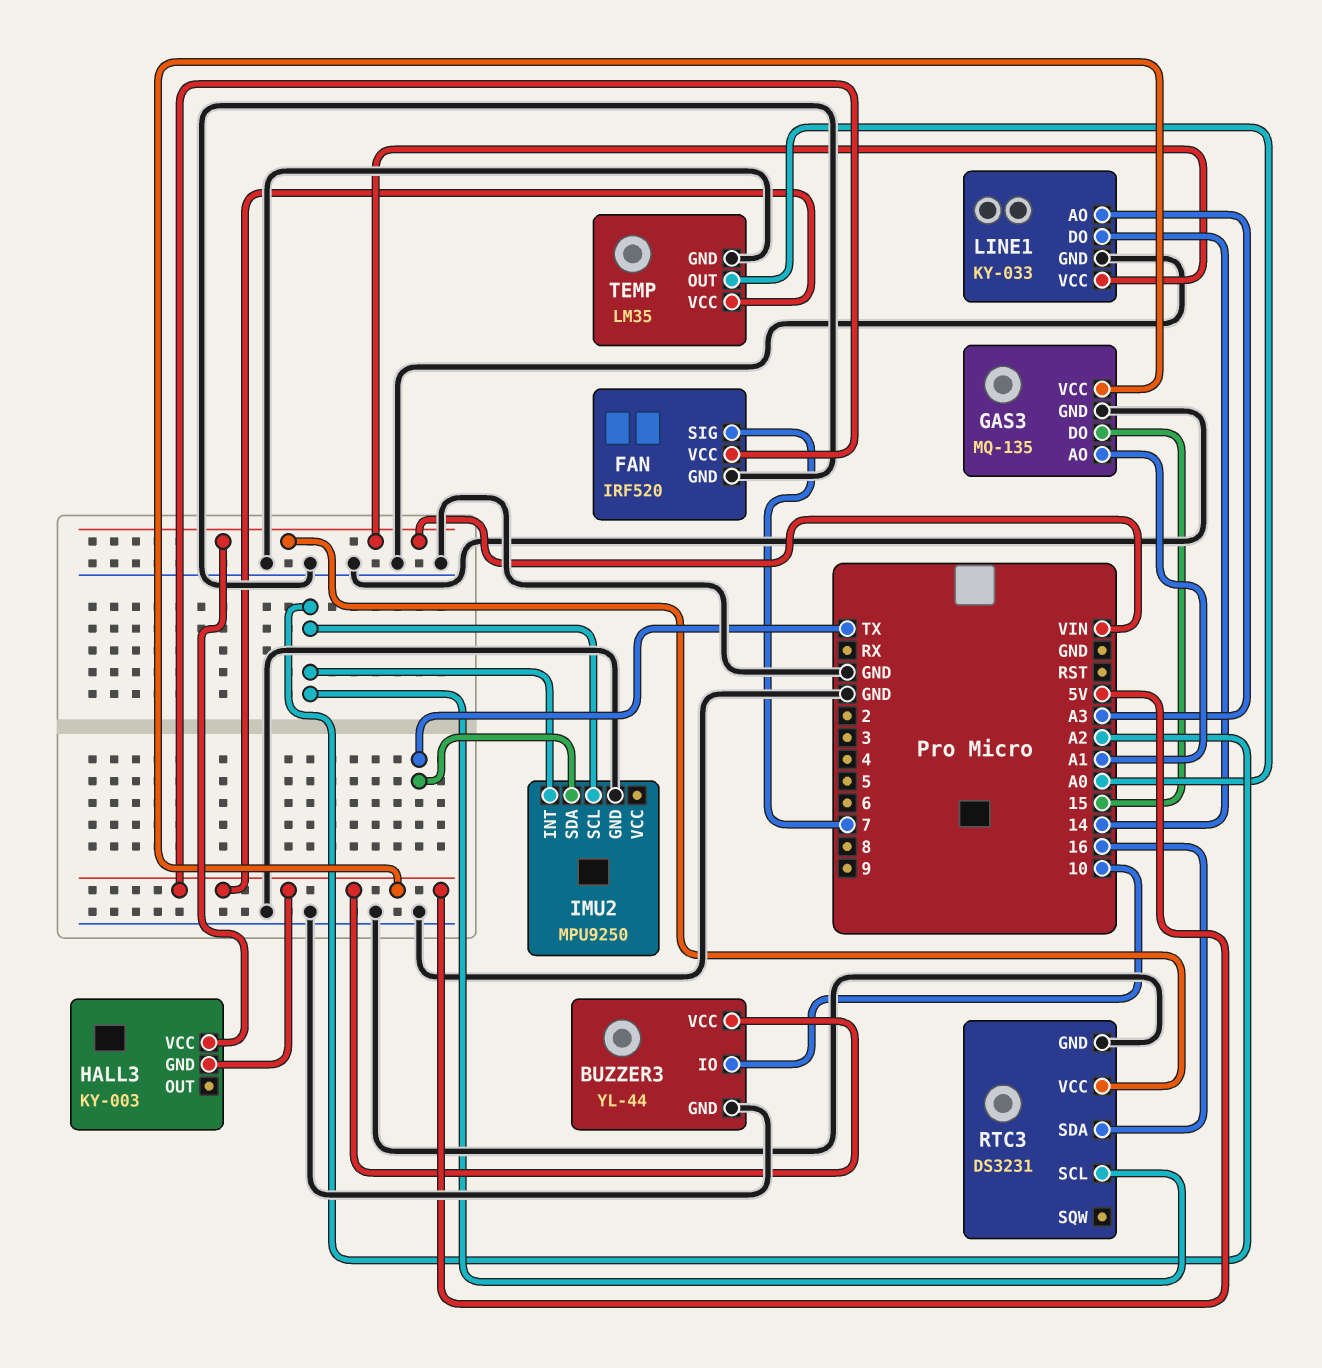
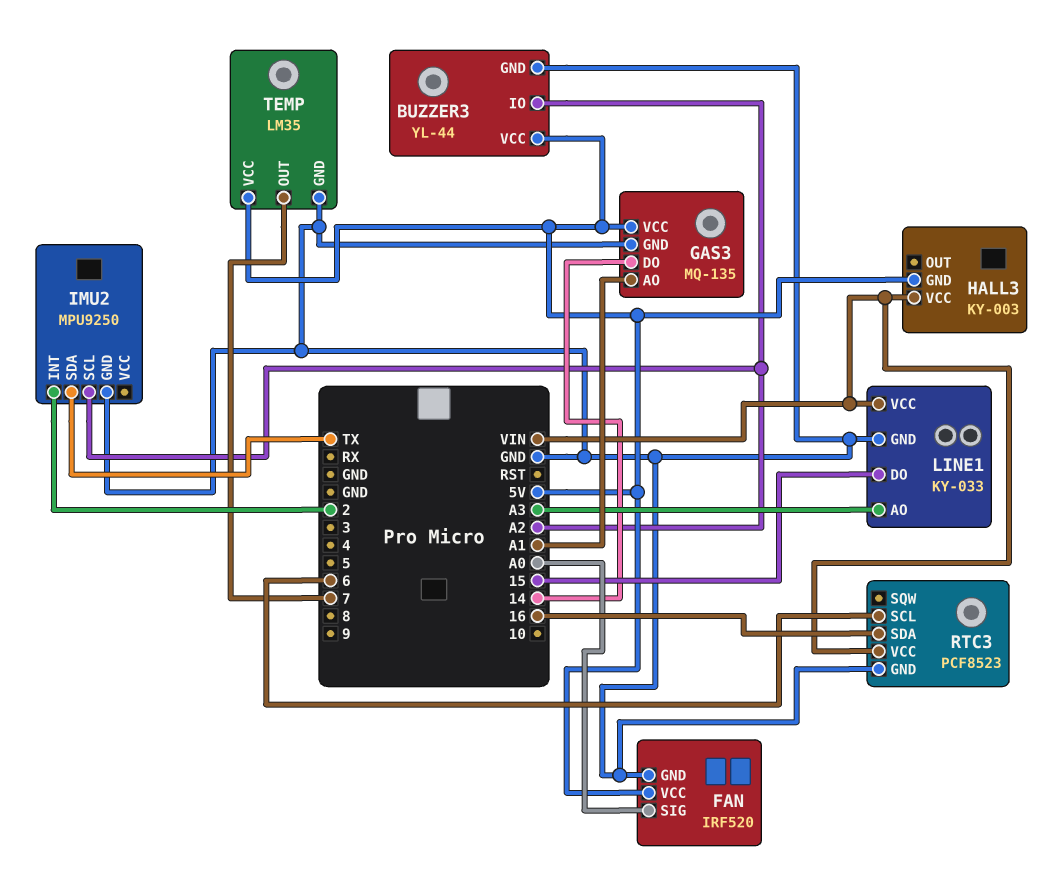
BUZZER3 pin IO: 10 -> A2
FAN pin SIG: 7 -> A0
GAS3 pin DO: 15 -> 14
IMU2 pin INT: A2 -> 2
LINE1 pin DO: 14 -> 15
RTC3: DS3231 -> PCF8523
RTC3 pin SCL: A2 -> 6
TEMP pin OUT: A0 -> 7

